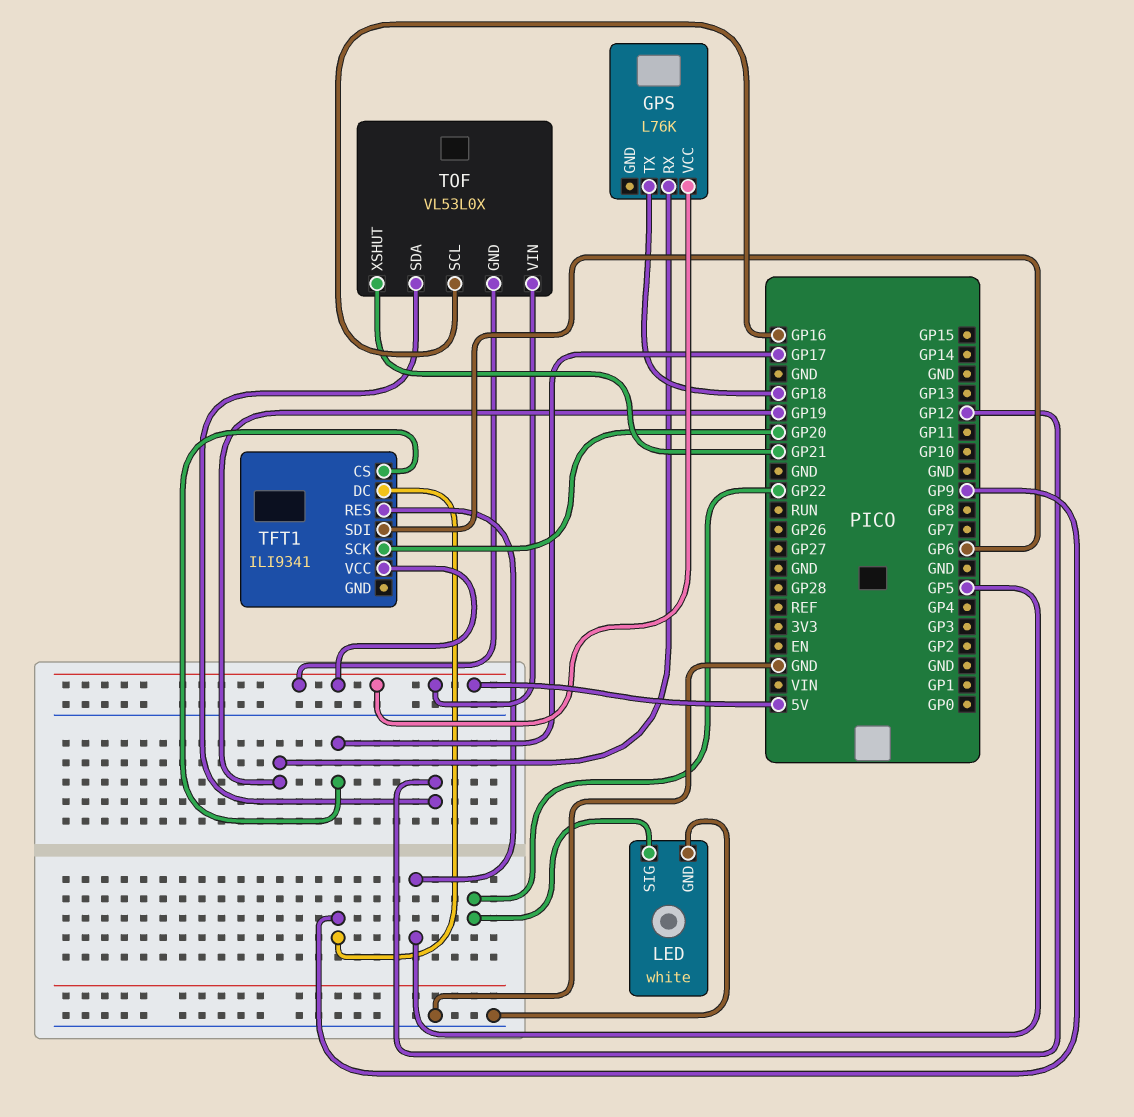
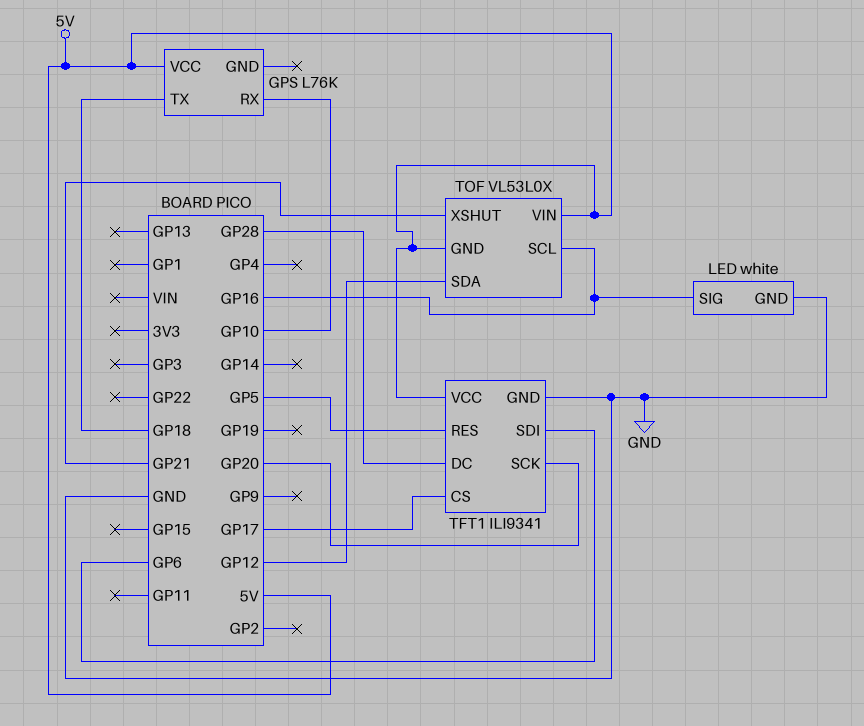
GPS pin RX: GP19 -> GP10
LED pin SIG: GP22 -> GP16
TFT1 pin DC: GP9 -> GP28
TFT1 pin GND: none -> GND

